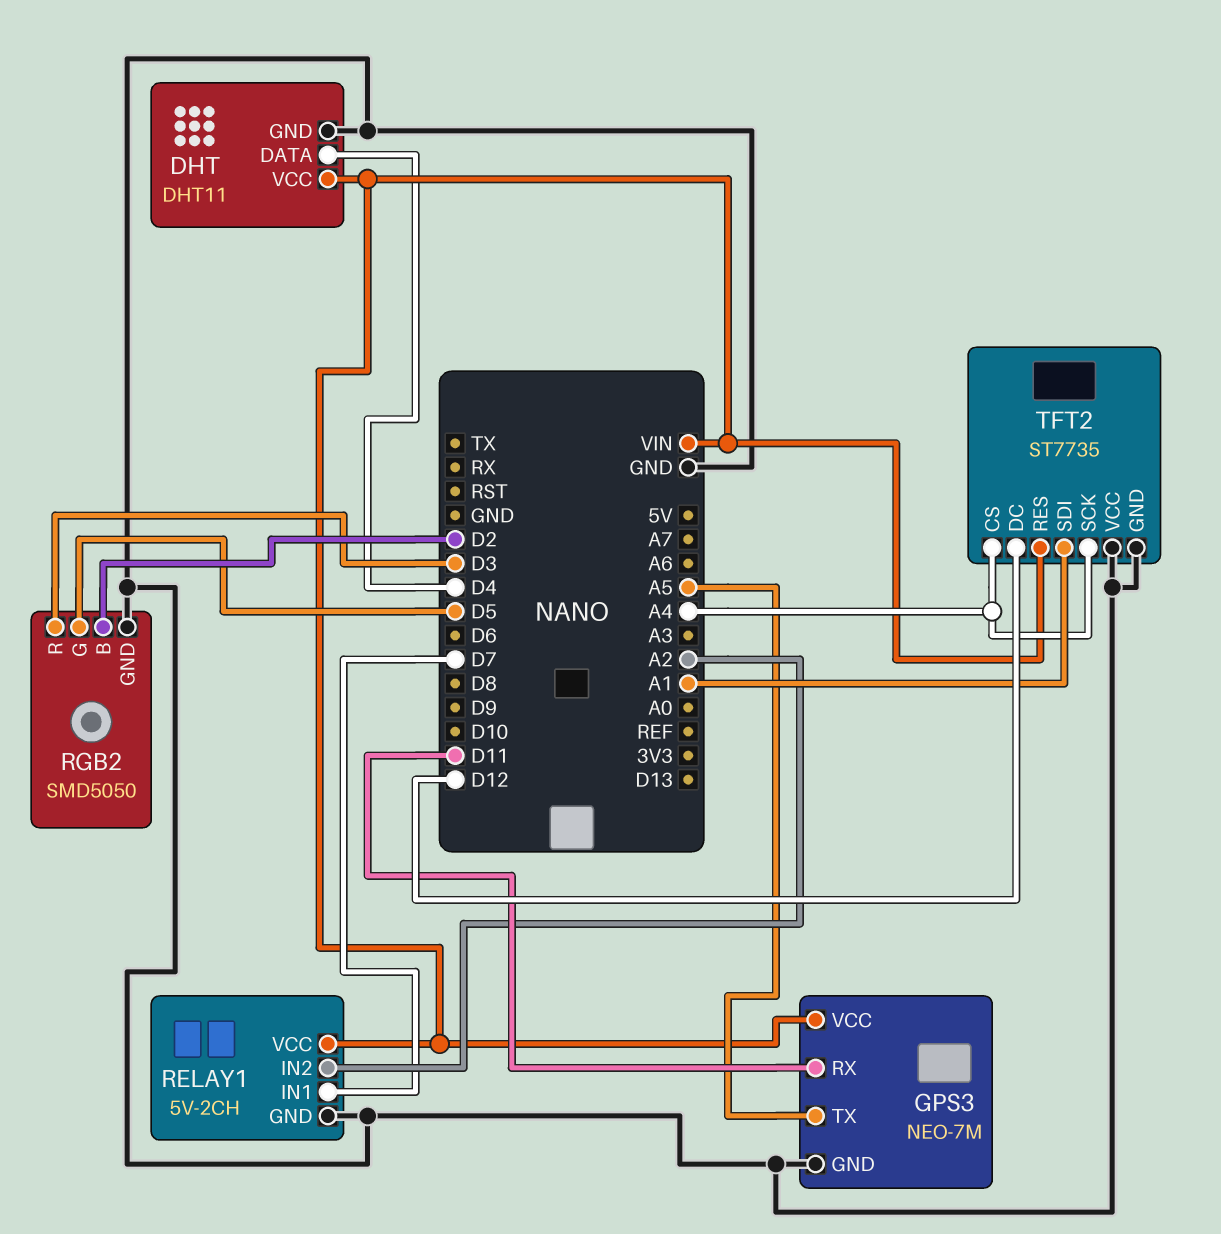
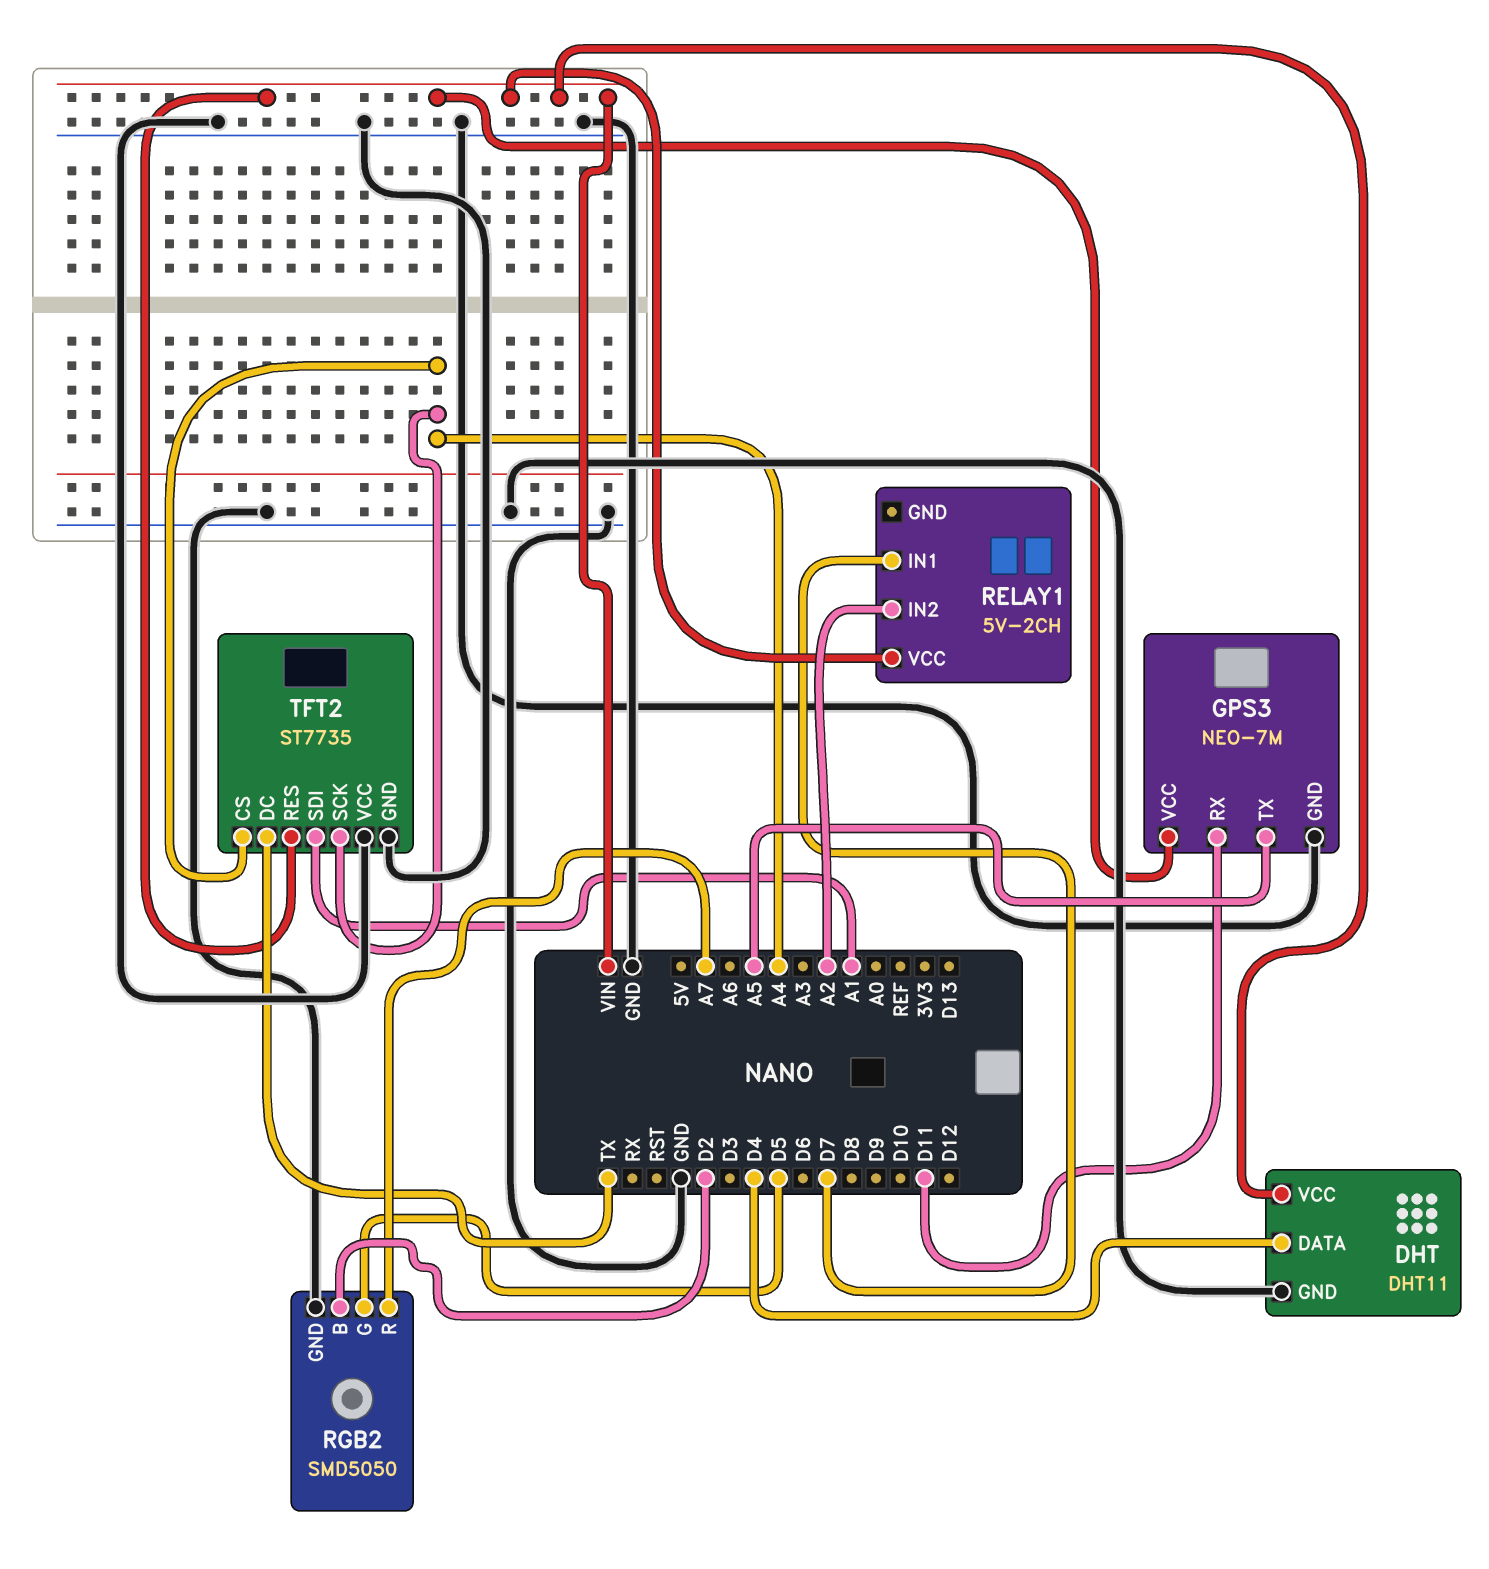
RELAY1 pin GND: GND -> none
RGB2 pin R: D3 -> A7
TFT2 pin DC: D12 -> TX

